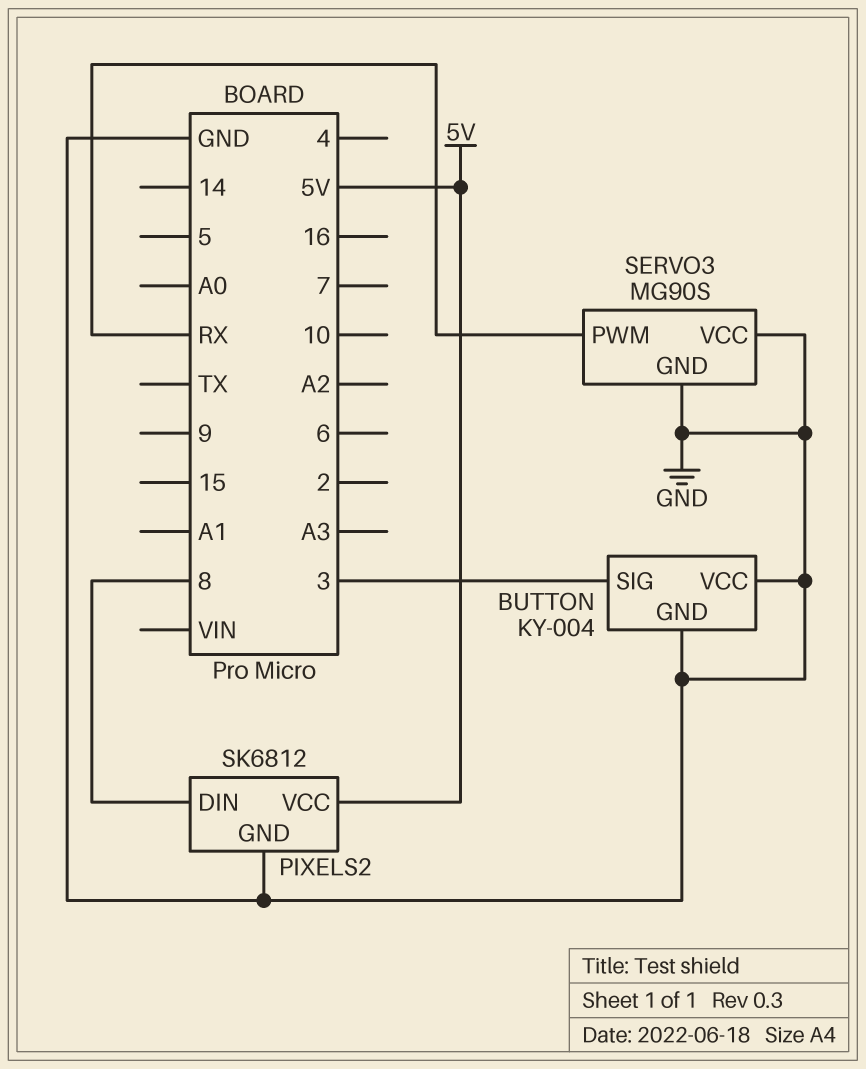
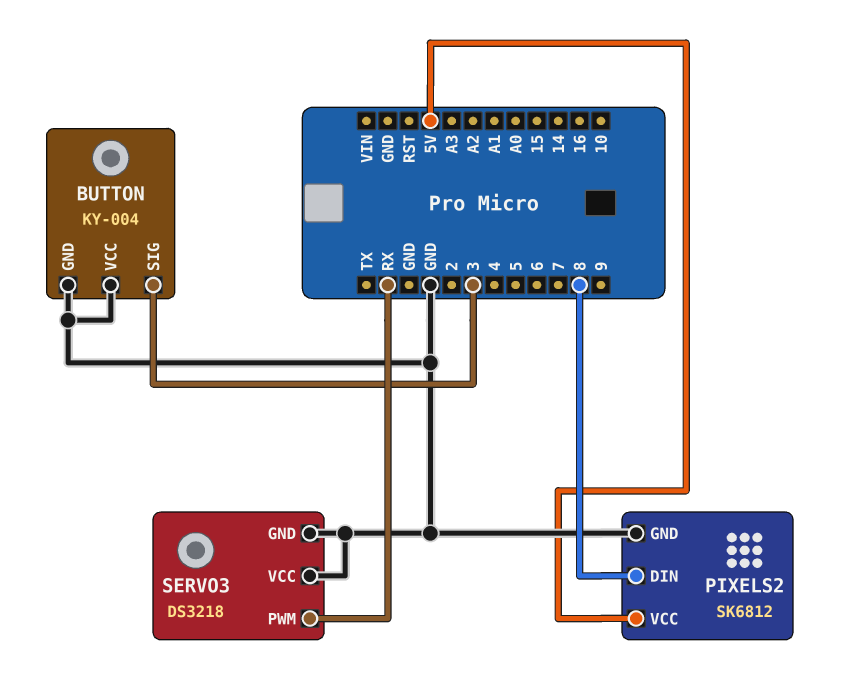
SERVO3: MG90S -> DS3218

